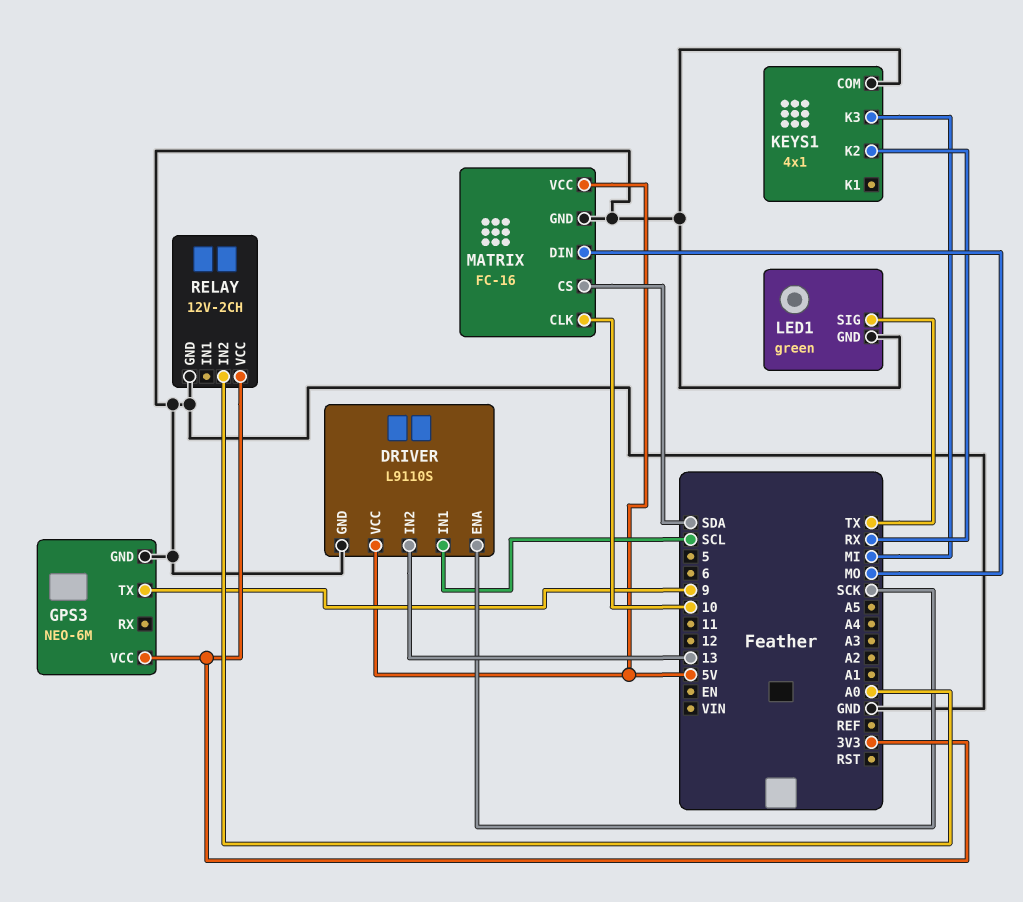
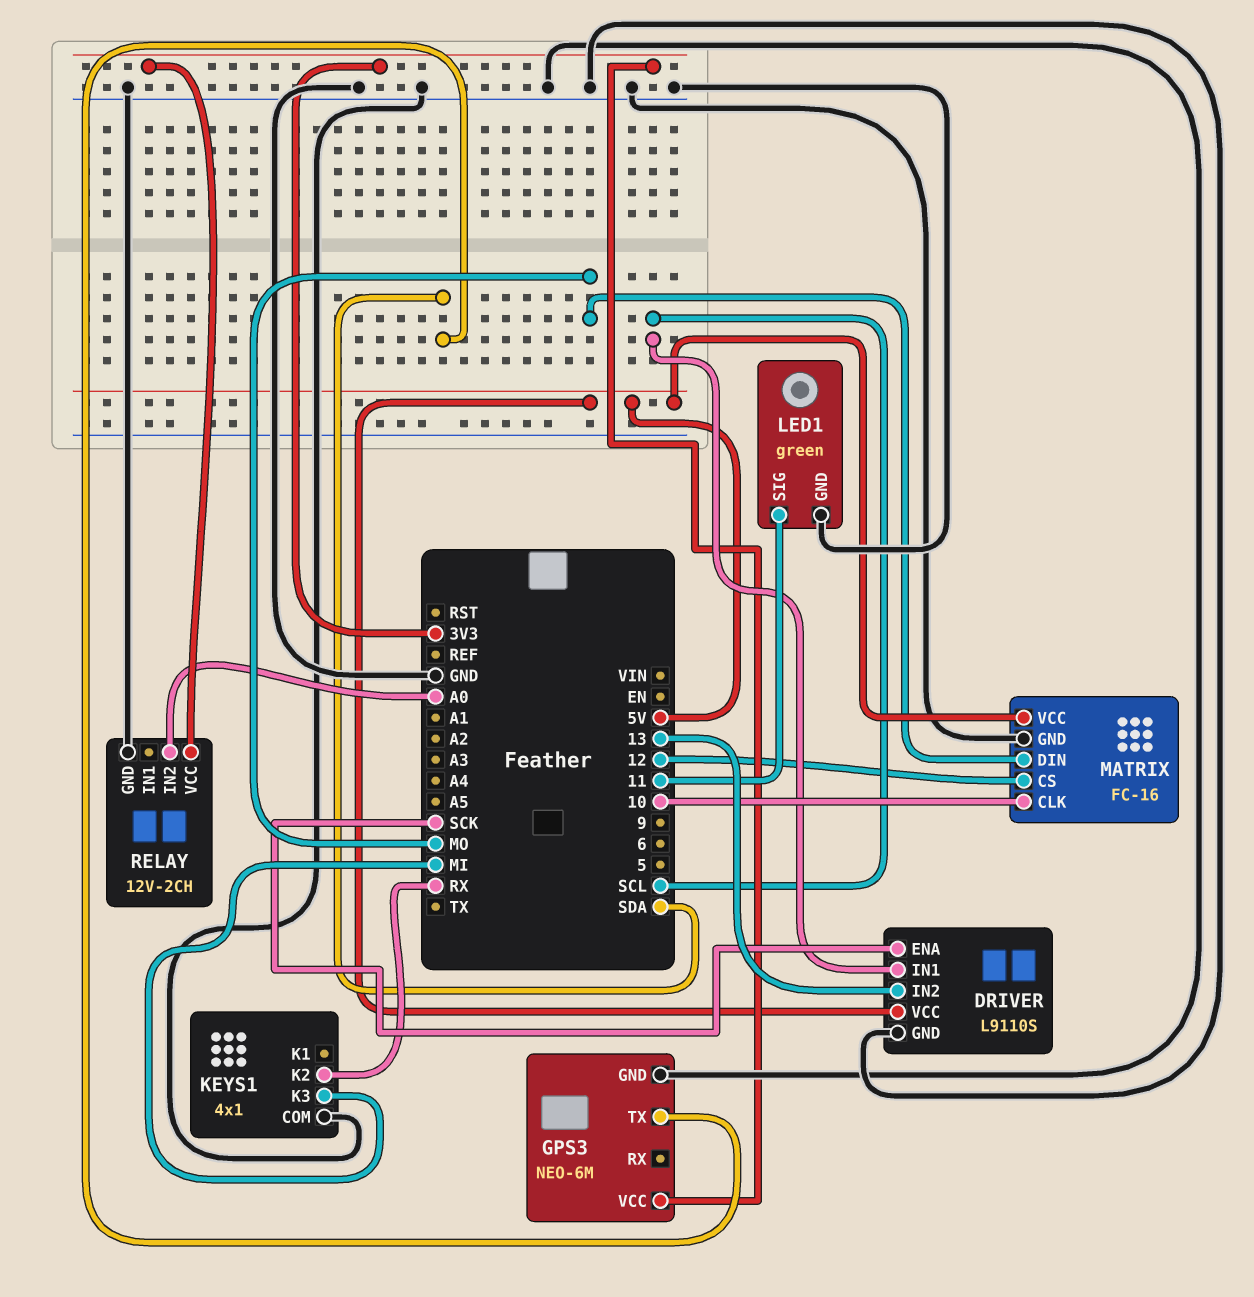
GPS3 pin TX: 9 -> SDA
LED1 pin SIG: TX -> 11
MATRIX pin CS: SDA -> 12

